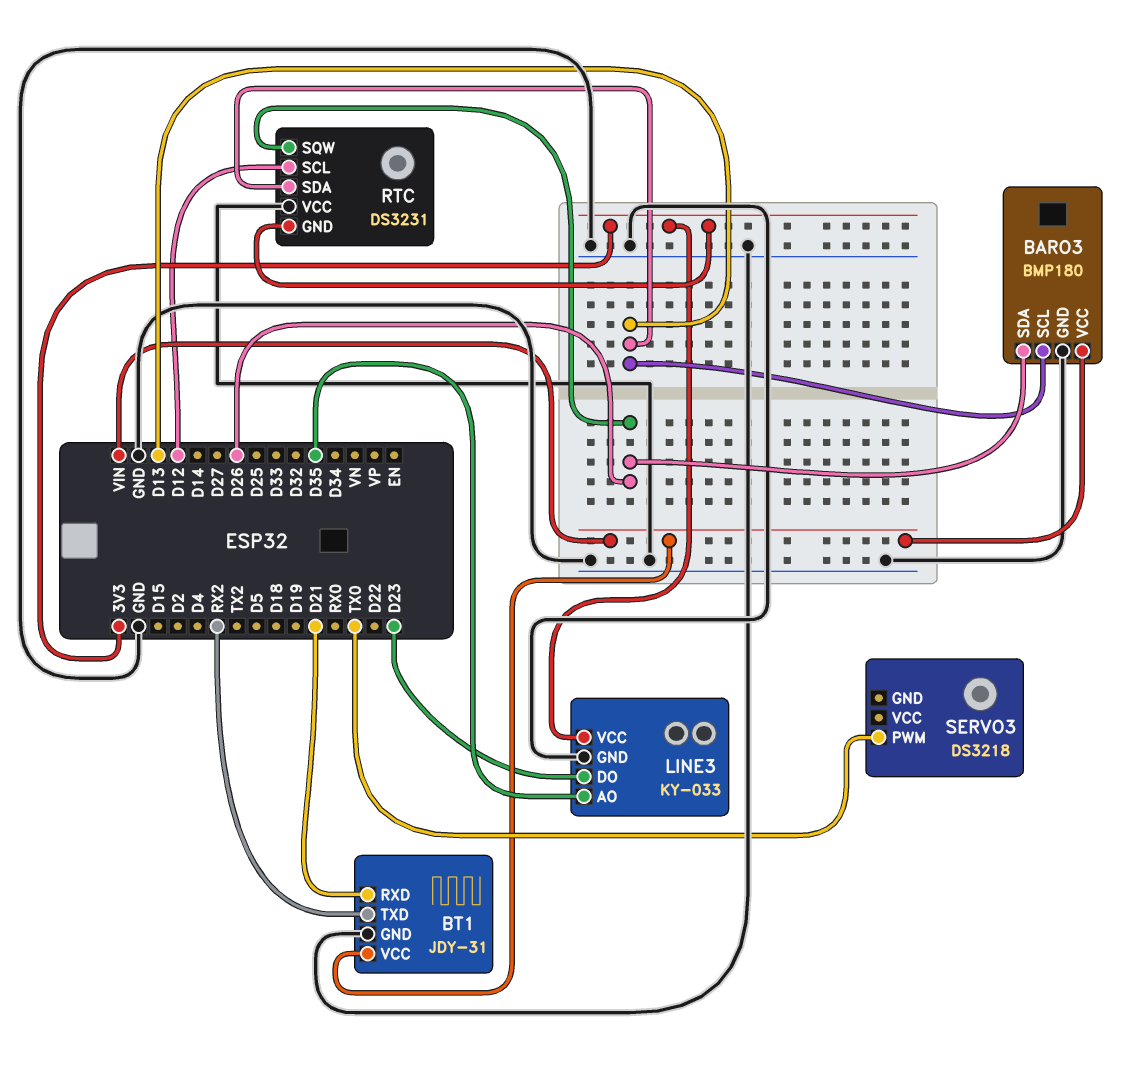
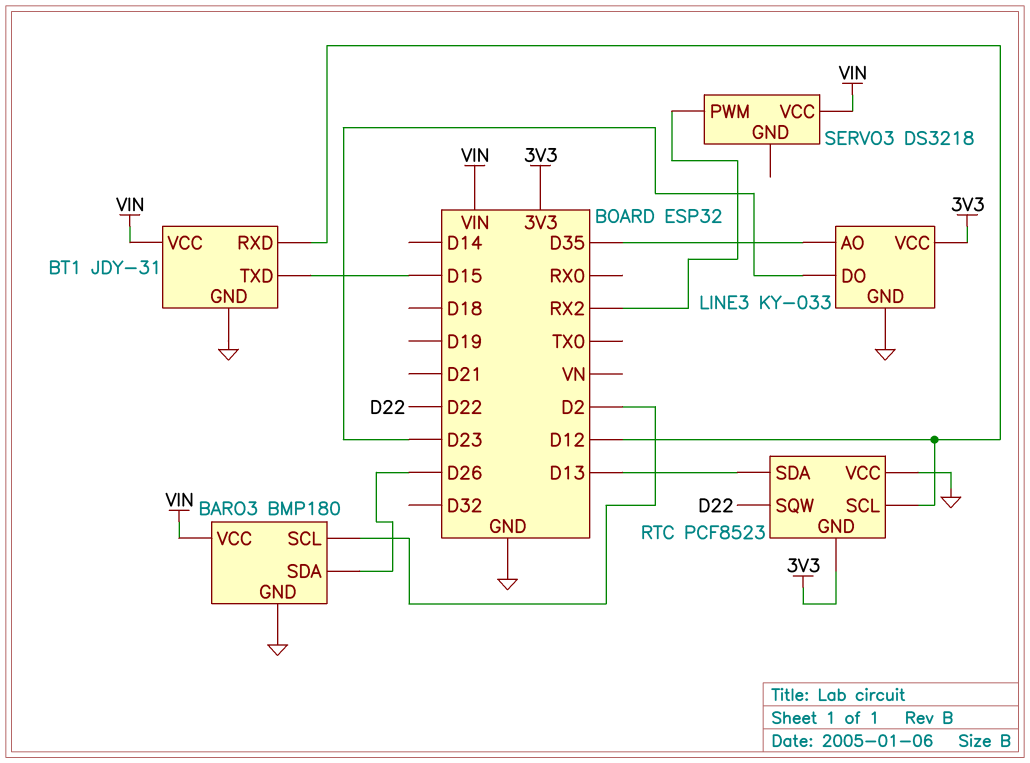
BARO3 pin SCL: D13 -> D2
BT1 pin RXD: D21 -> D12
BT1 pin TXD: RX2 -> D15
RTC: DS3231 -> PCF8523
RTC pin SQW: D26 -> D22
SERVO3 pin PWM: TX0 -> RX2
SERVO3 pin VCC: none -> VIN

